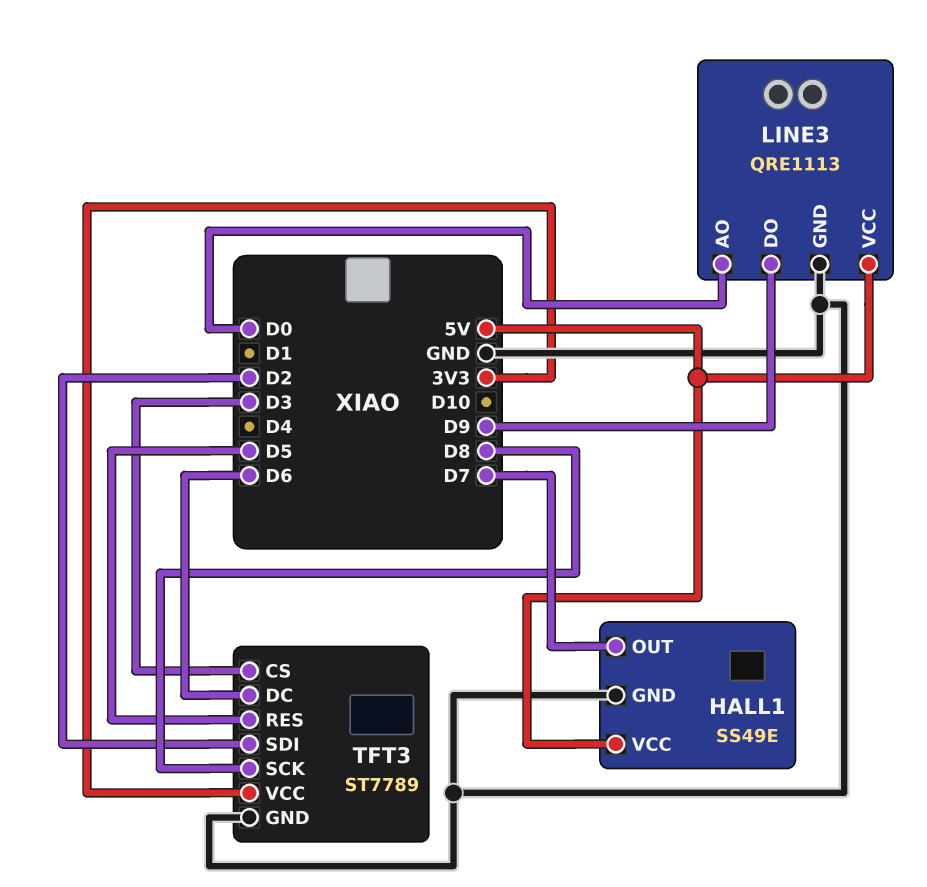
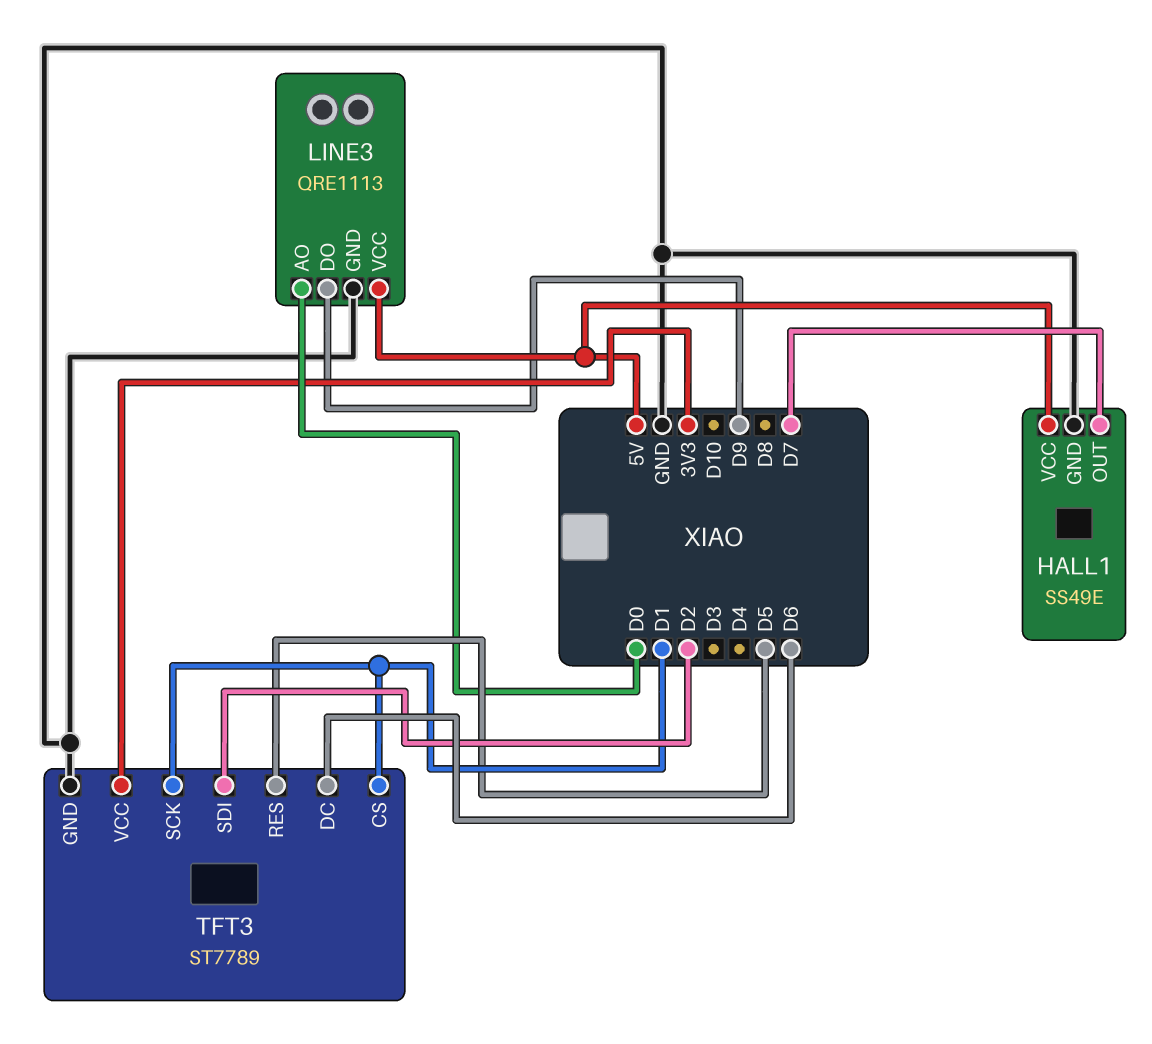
TFT3 pin CS: D3 -> D1
TFT3 pin SCK: D8 -> D1

